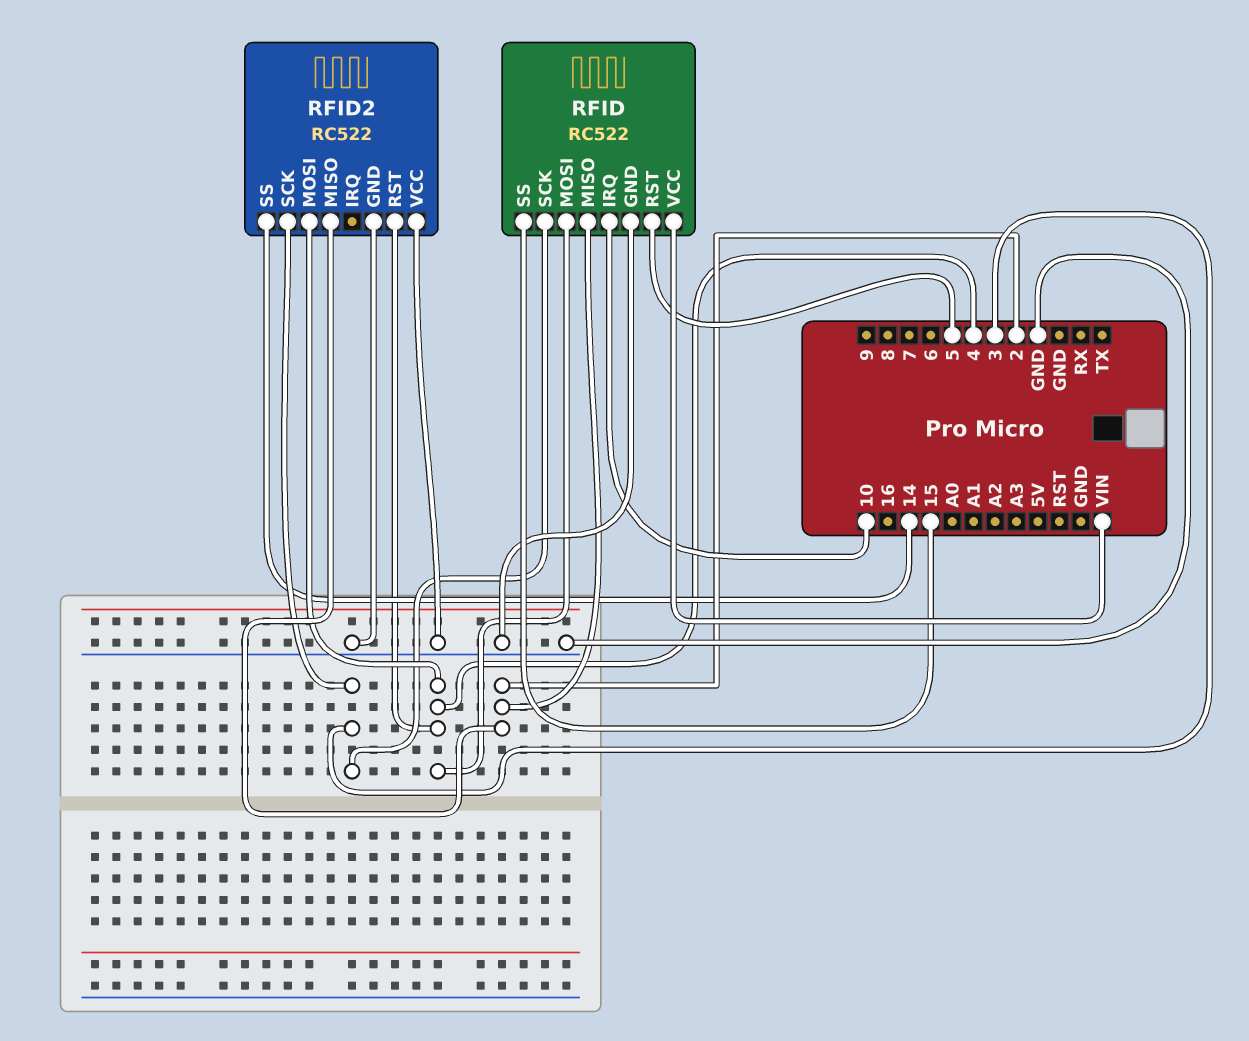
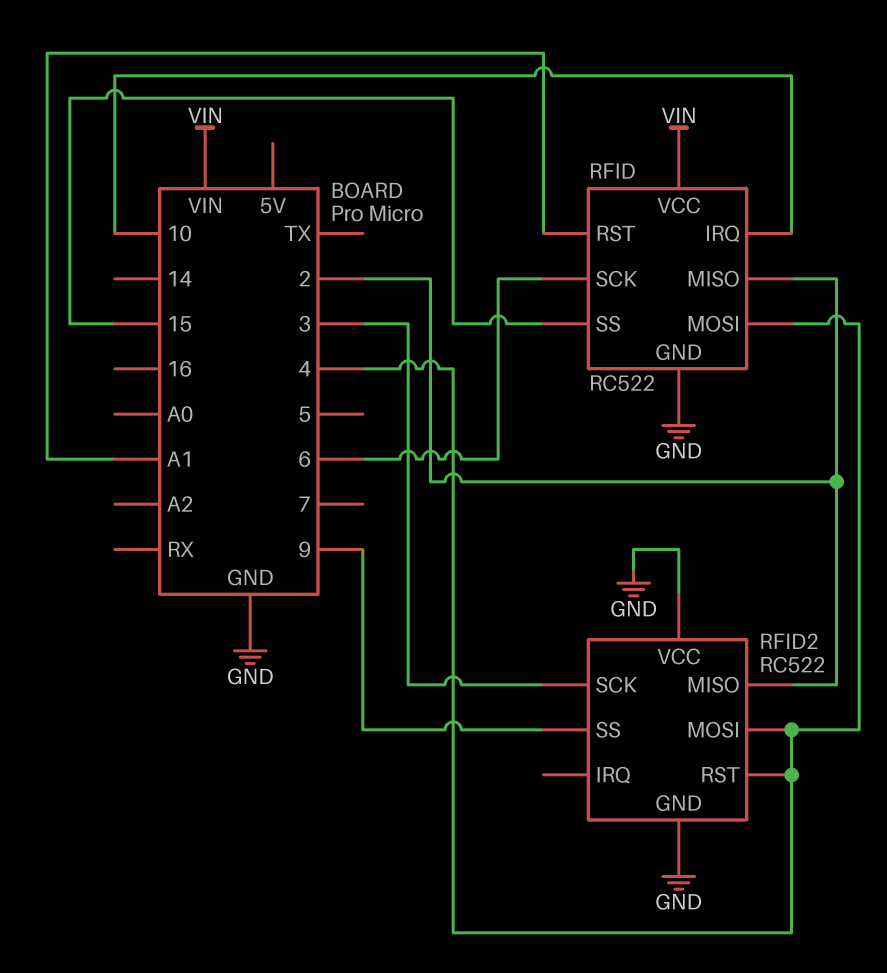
RFID pin RST: 5 -> A1
RFID pin SCK: 3 -> 6
RFID2 pin SS: 14 -> 9

